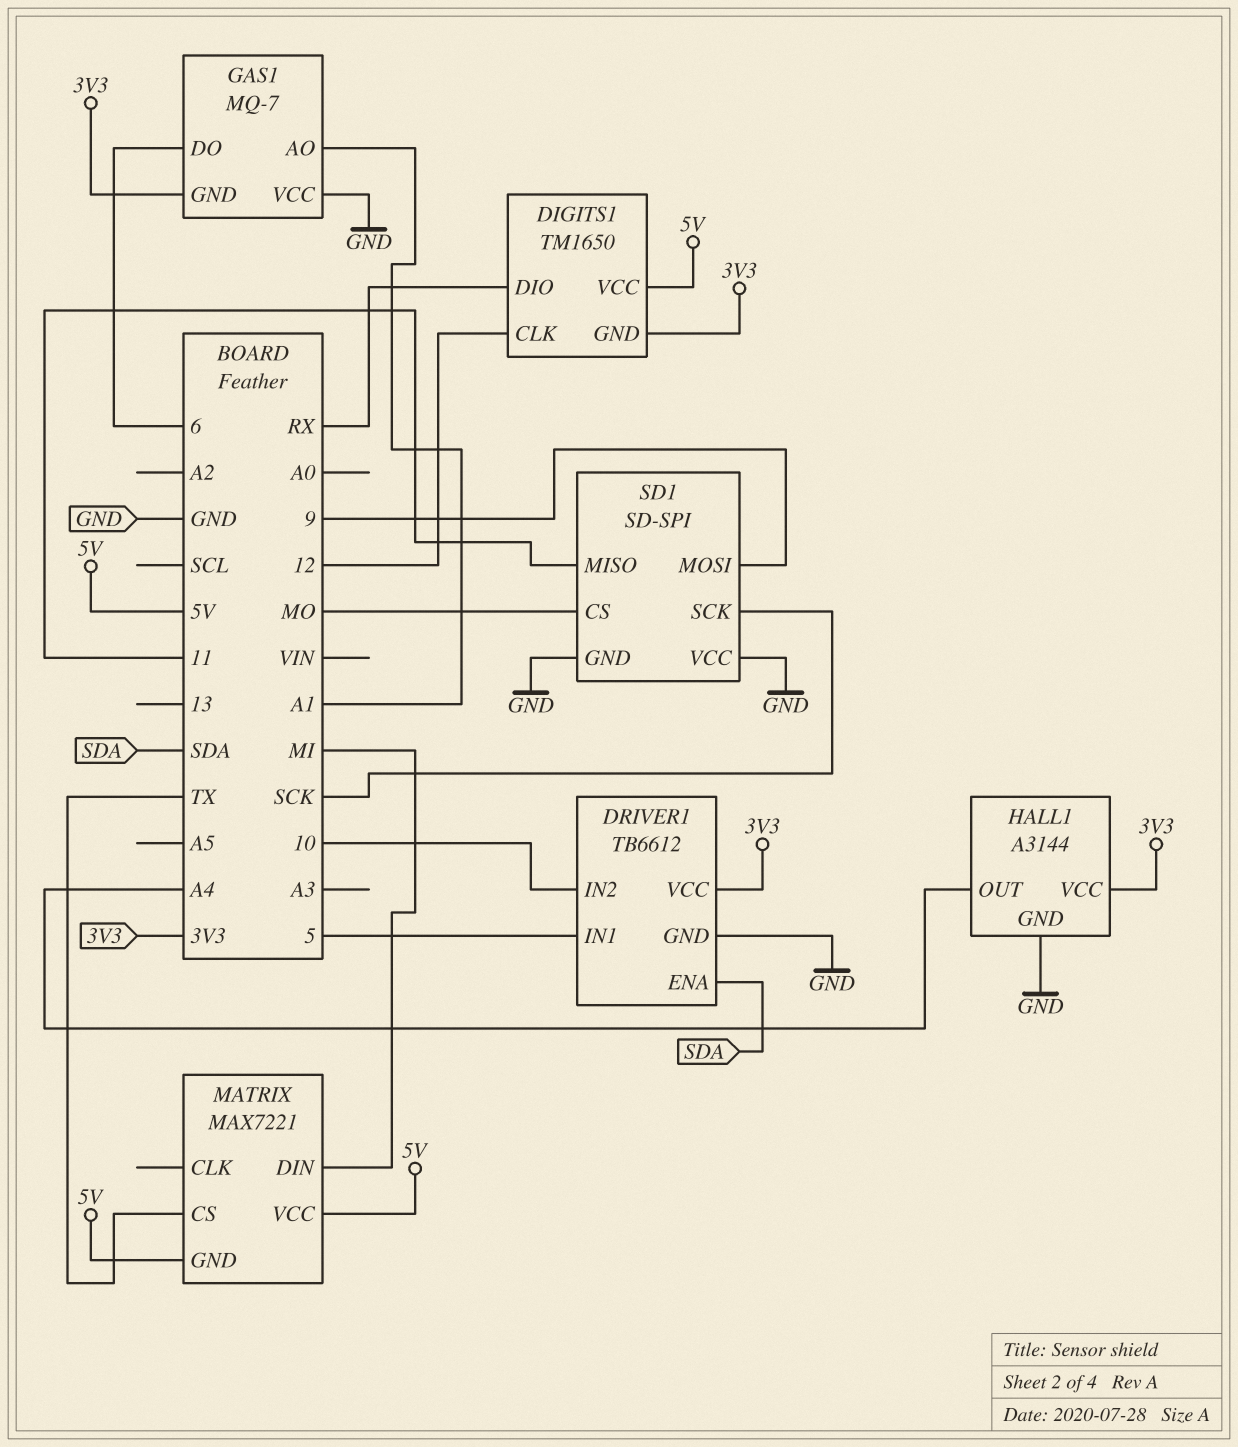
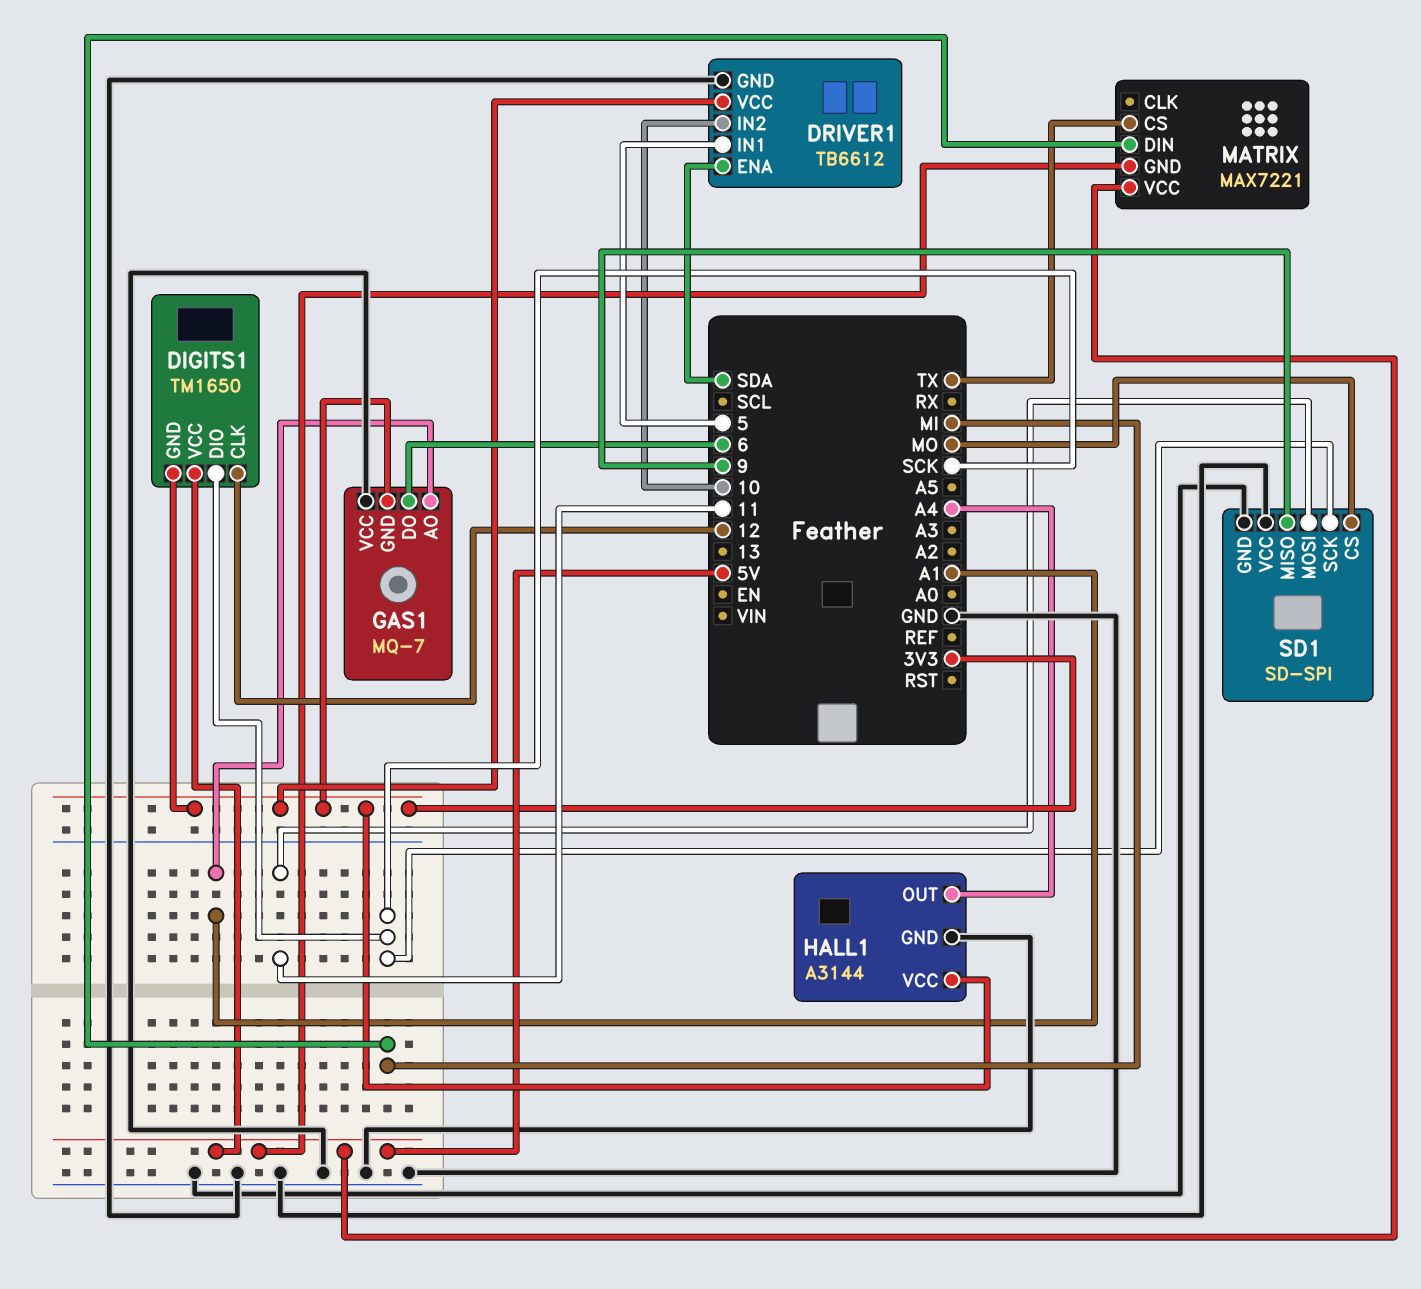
DIGITS1 pin DIO: RX -> SCK
SD1 pin MISO: 11 -> 9
SD1 pin MOSI: 9 -> 11

